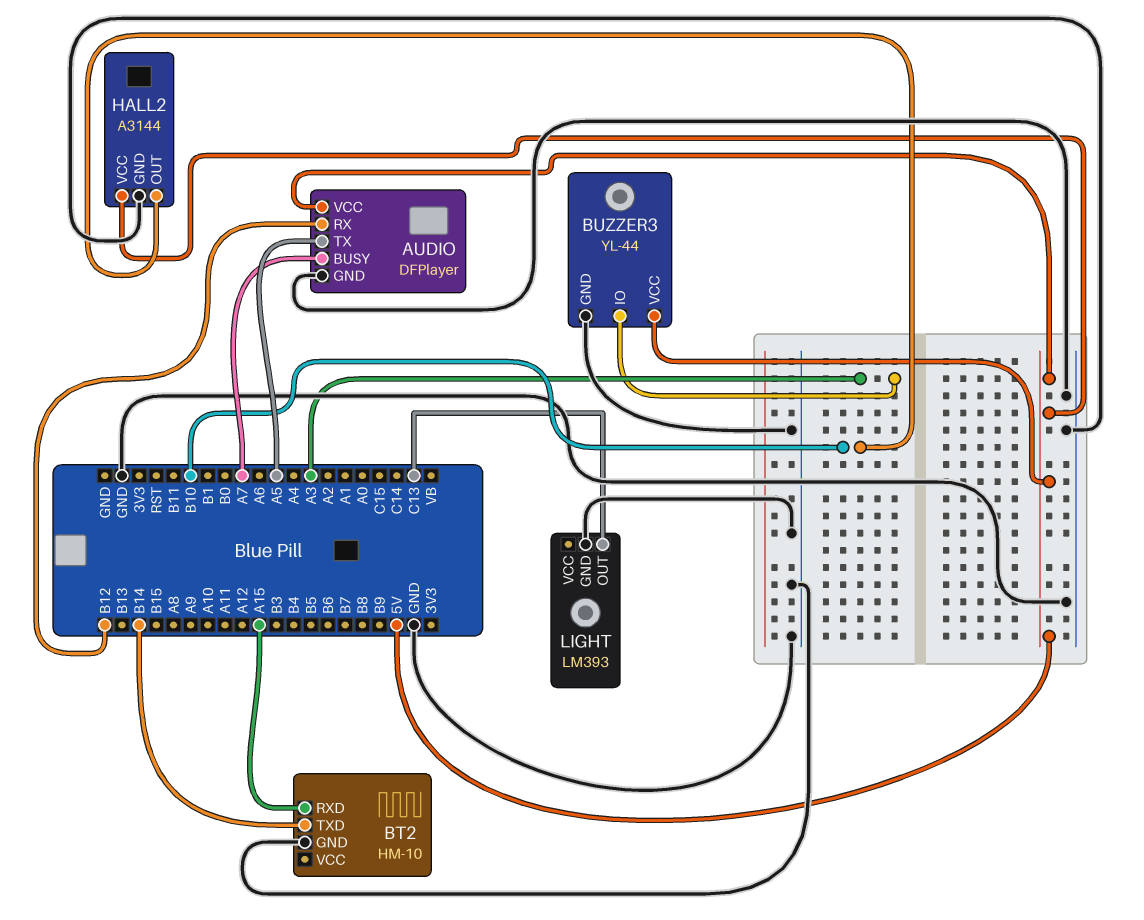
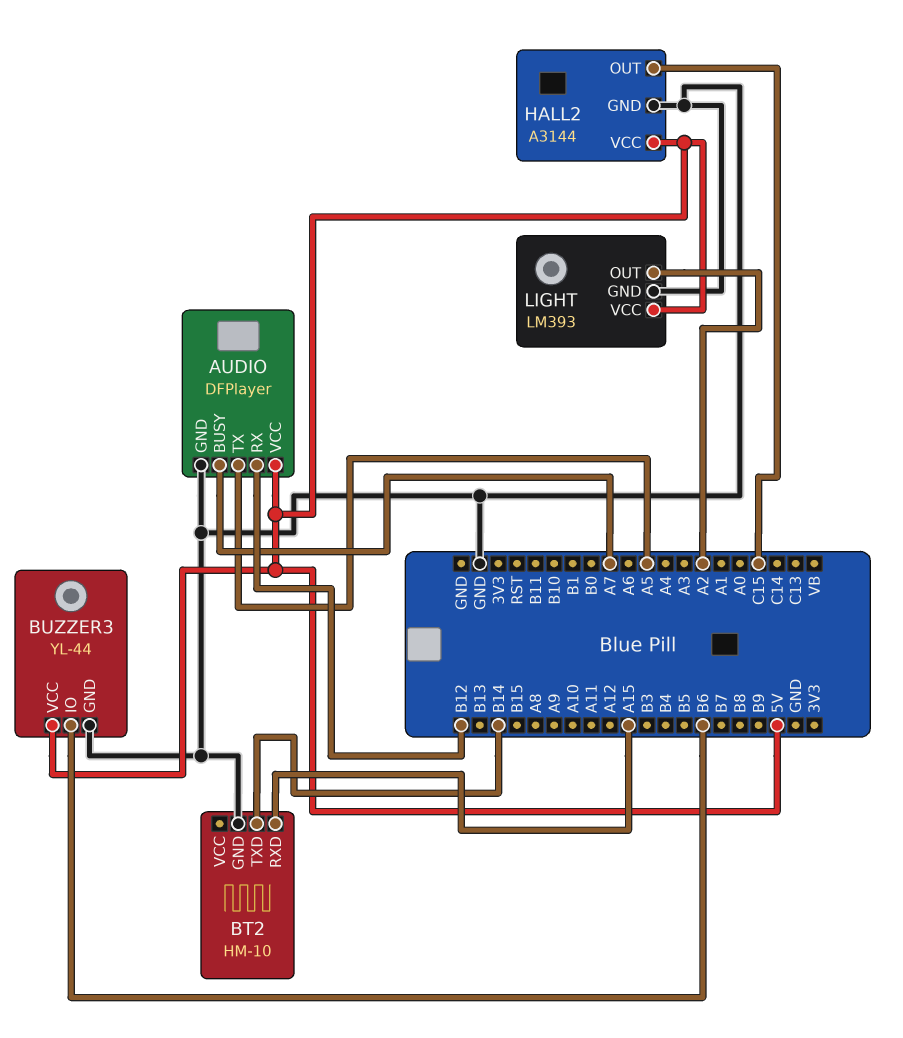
BUZZER3 pin IO: A3 -> B6
HALL2 pin OUT: B10 -> C15
LIGHT pin OUT: C13 -> A2
LIGHT pin VCC: none -> 5V

